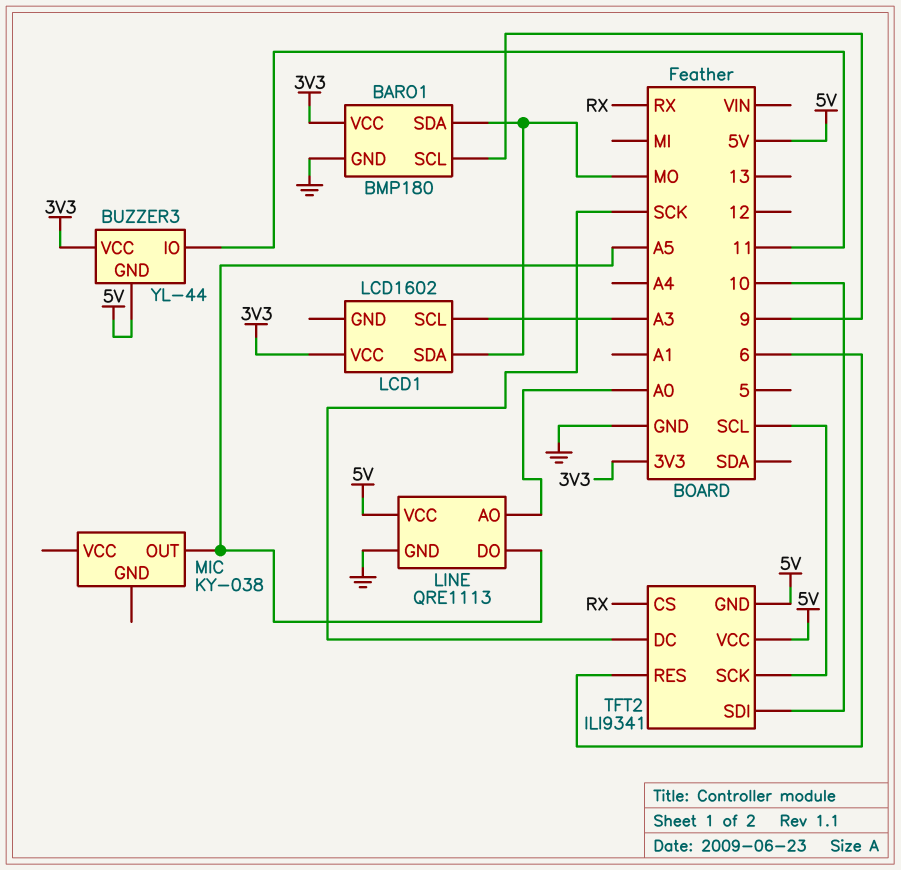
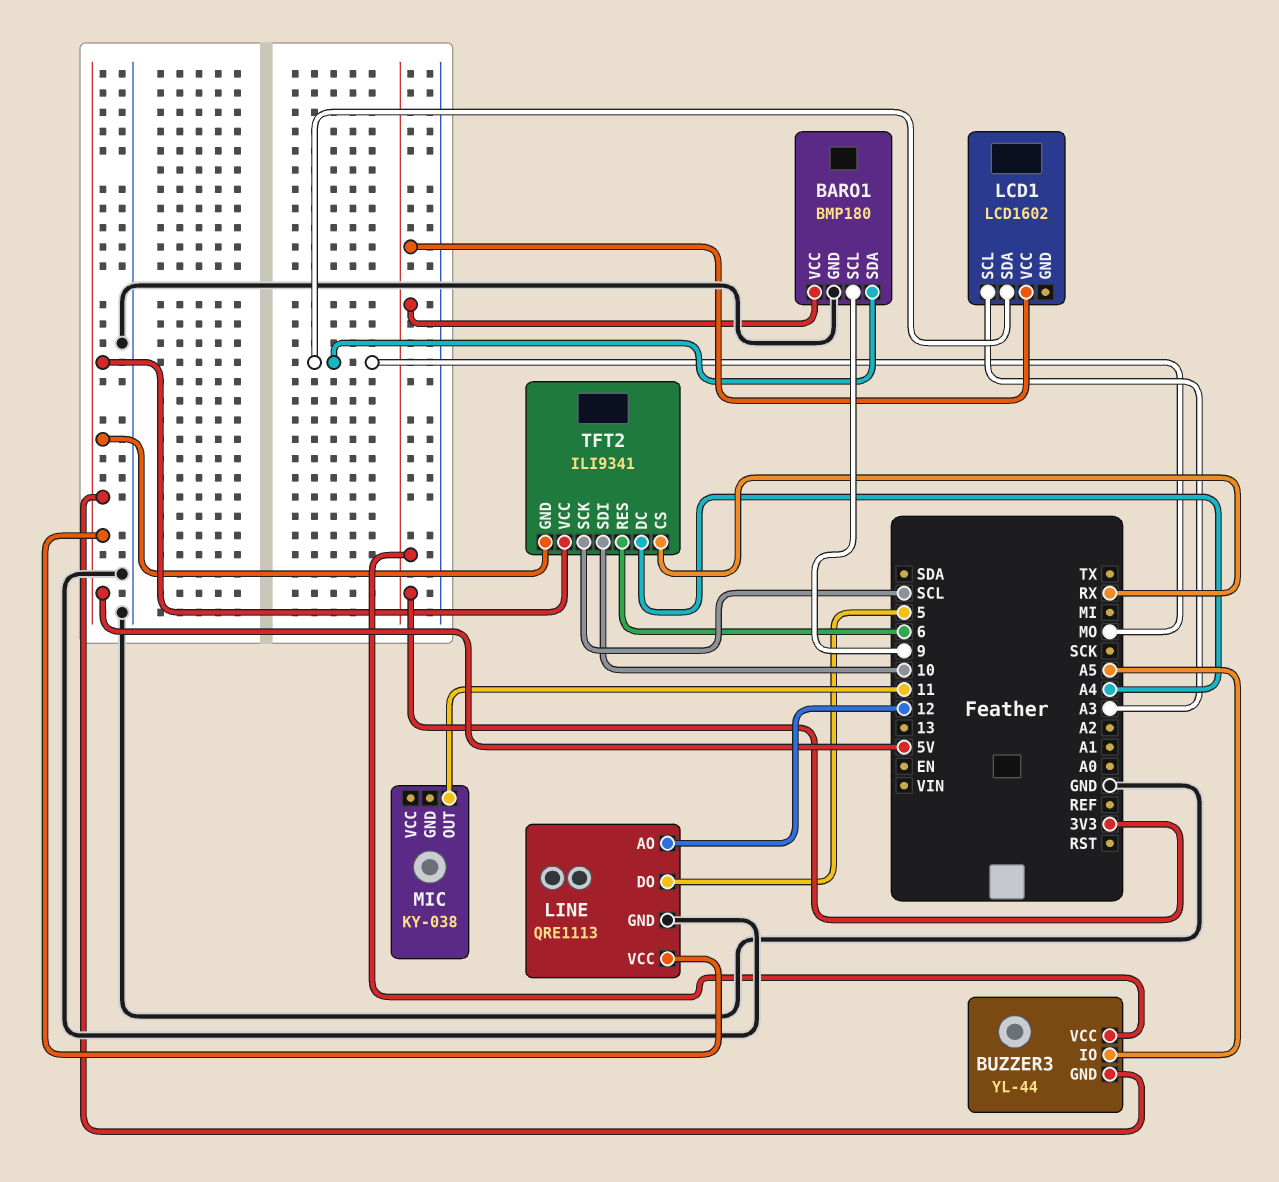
BUZZER3 pin IO: 11 -> A5
LINE pin AO: A0 -> 12
LINE pin DO: A5 -> 5
MIC pin OUT: A5 -> 11
TFT2 pin DC: SCK -> A4

